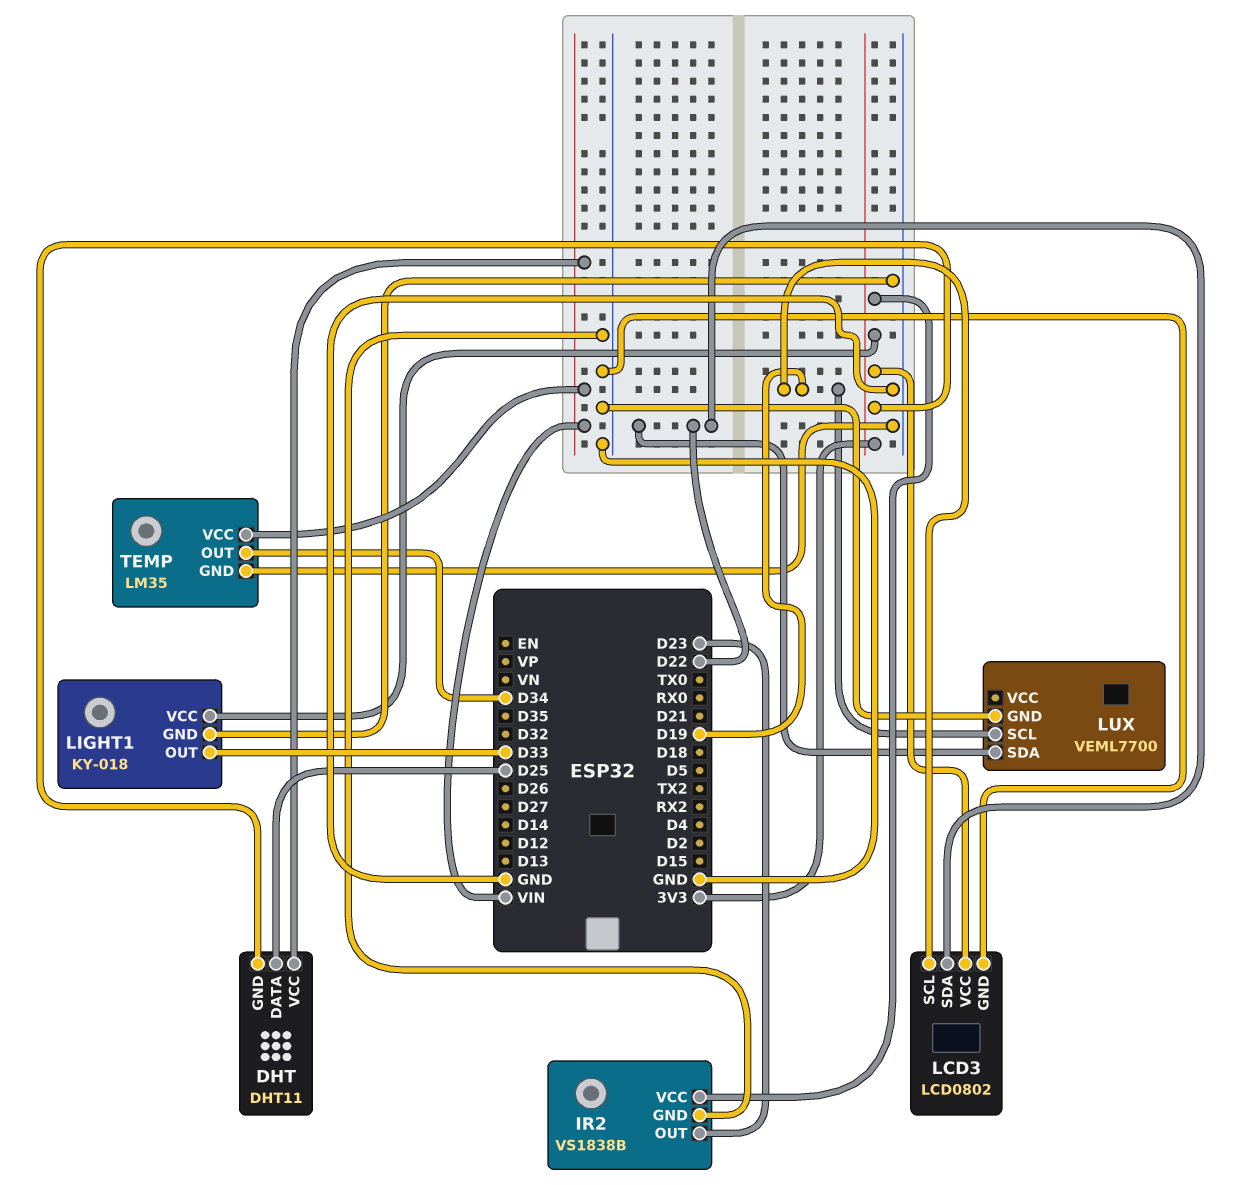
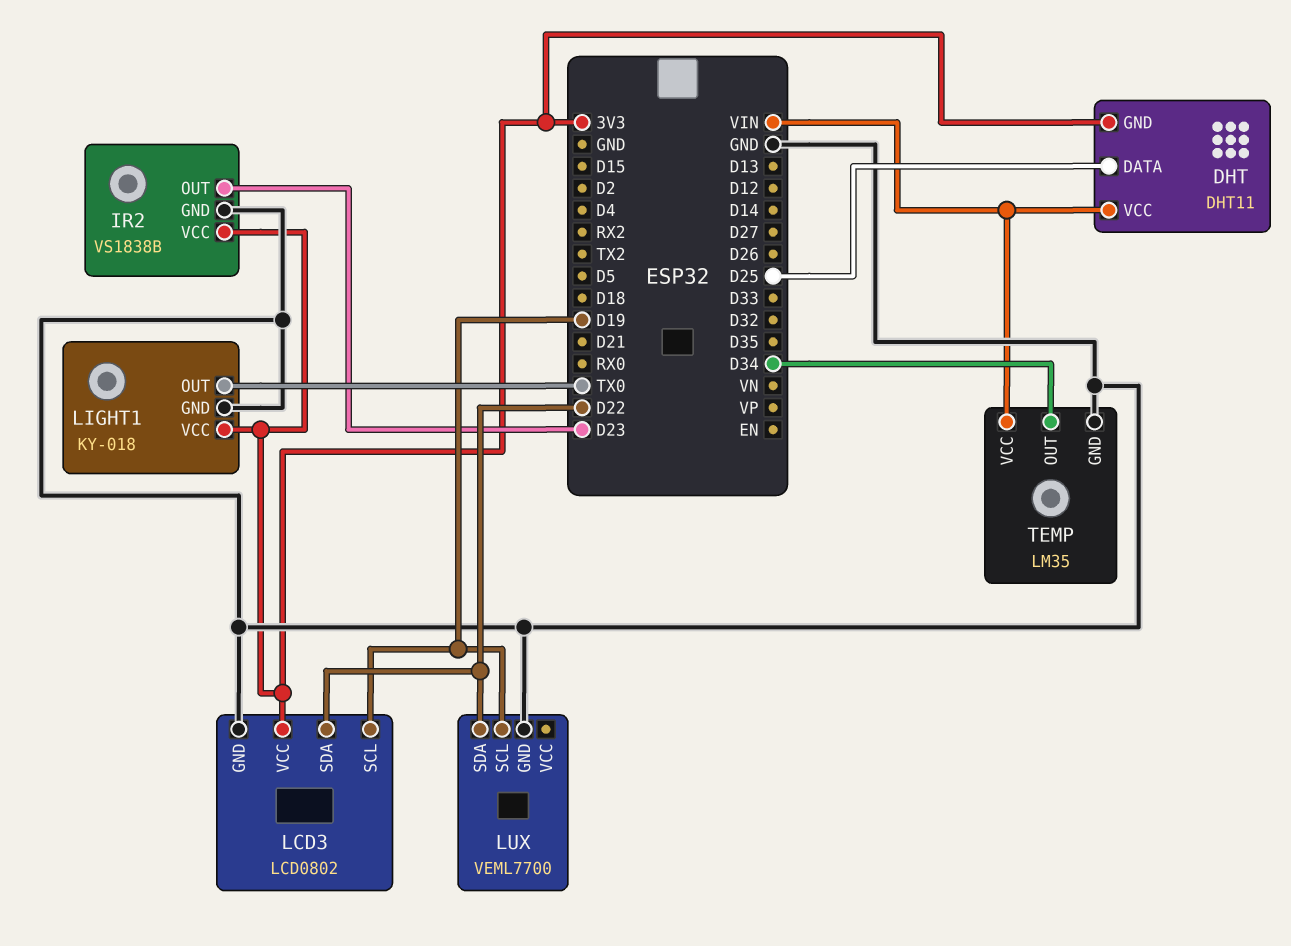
LIGHT1 pin OUT: D33 -> TX0

